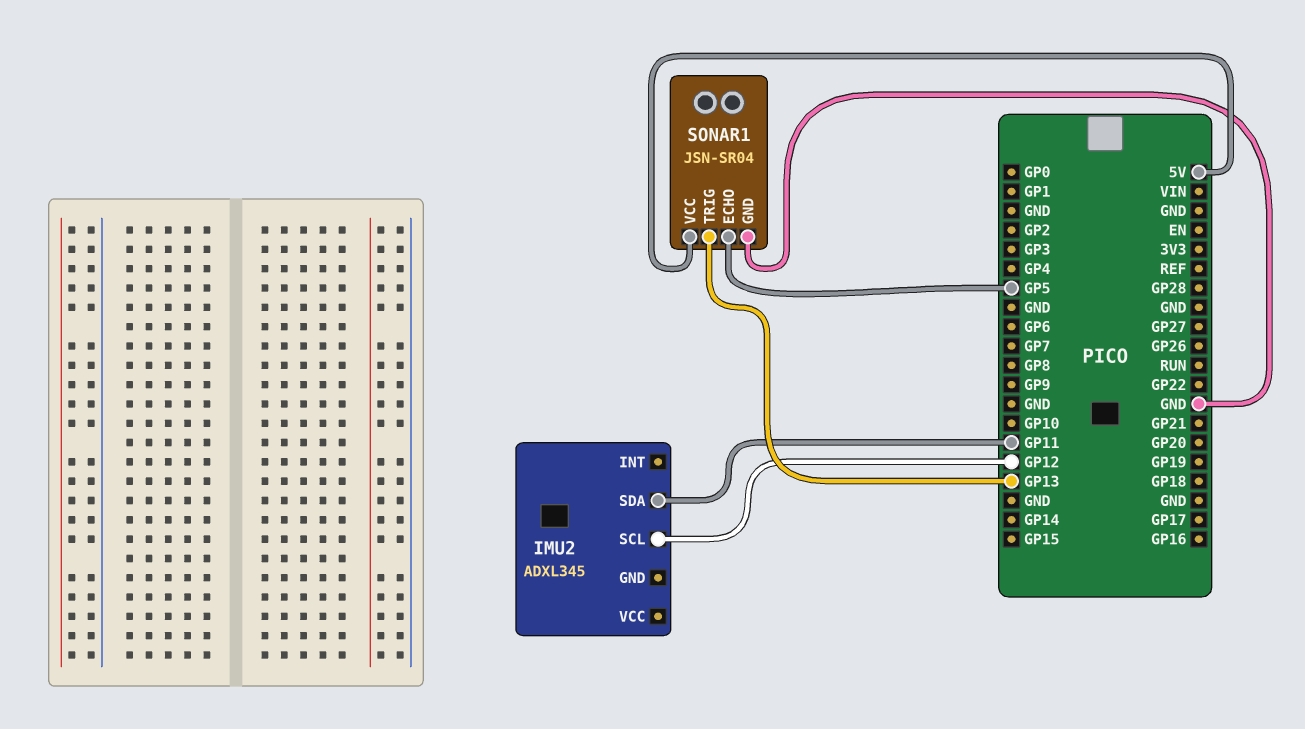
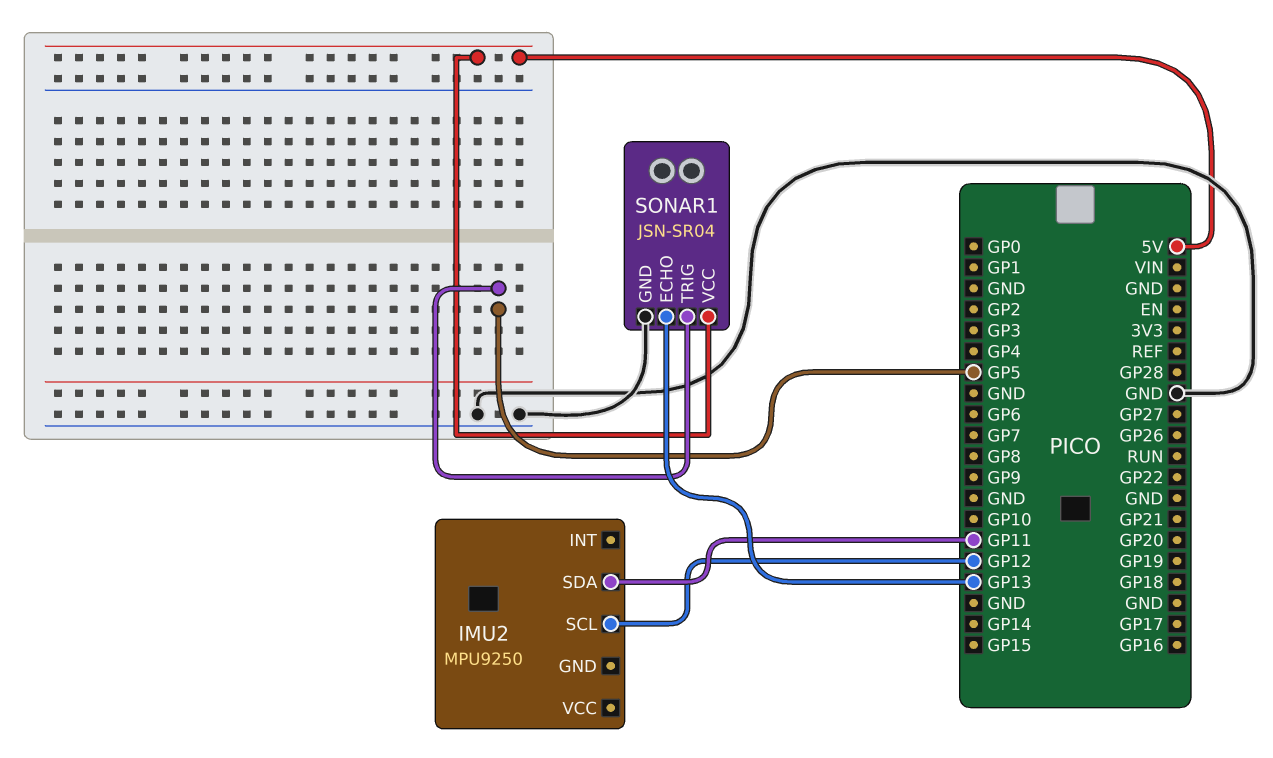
IMU2: ADXL345 -> MPU9250
SONAR1 pin ECHO: GP5 -> GP13
SONAR1 pin TRIG: GP13 -> GP5

